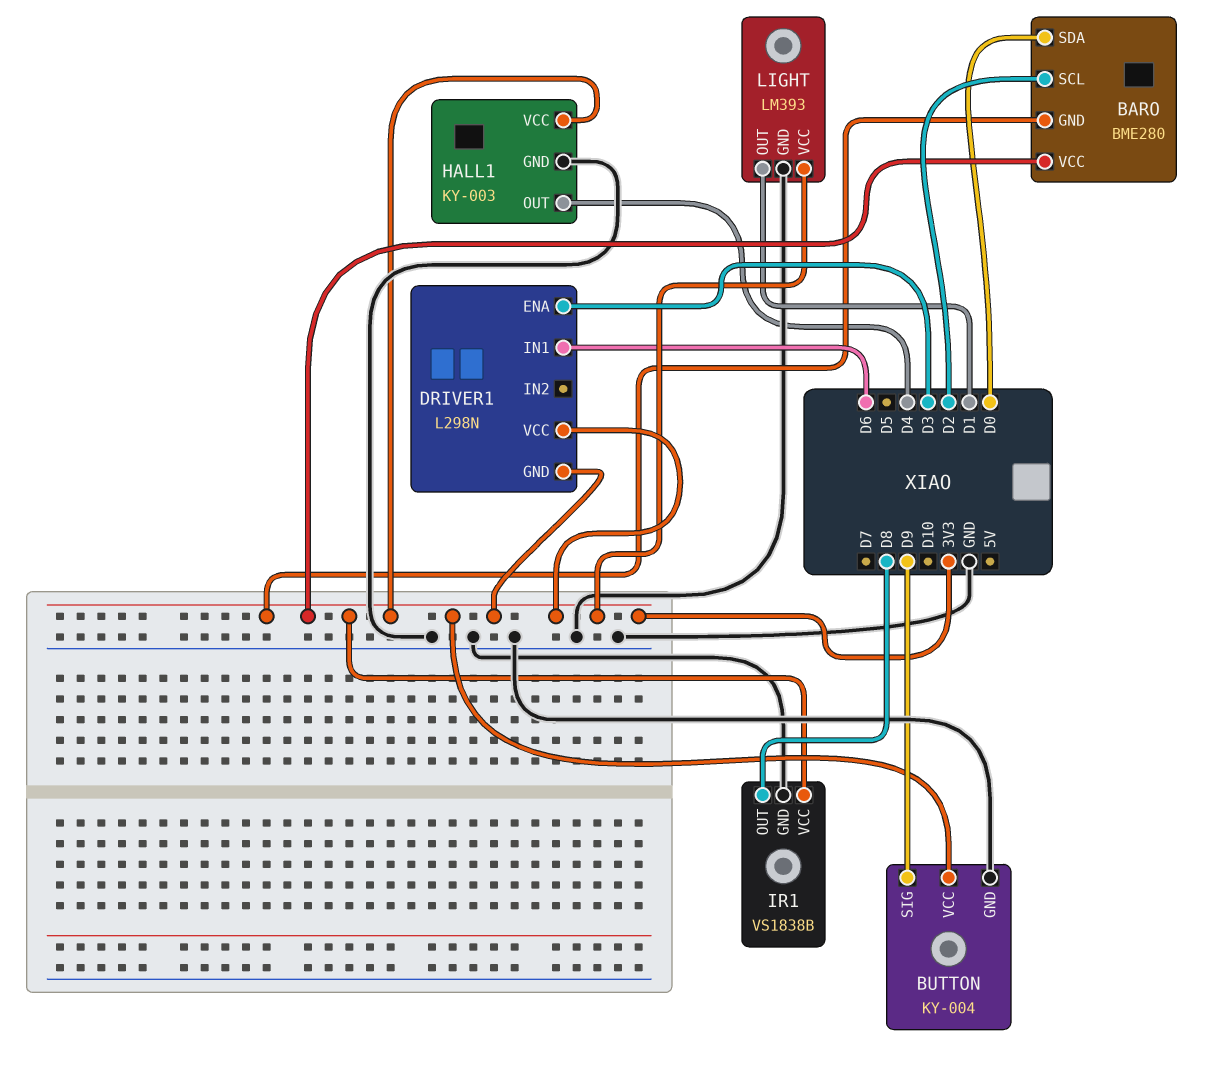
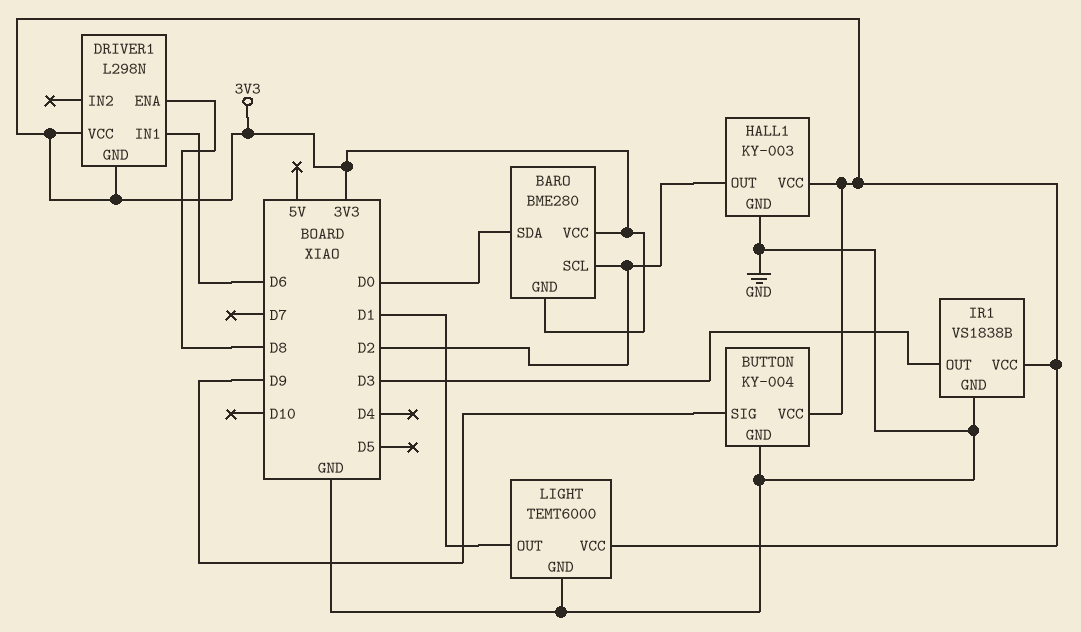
DRIVER1 pin ENA: D3 -> D8
HALL1 pin OUT: D4 -> D2
IR1 pin OUT: D8 -> D3
LIGHT: LM393 -> TEMT6000

